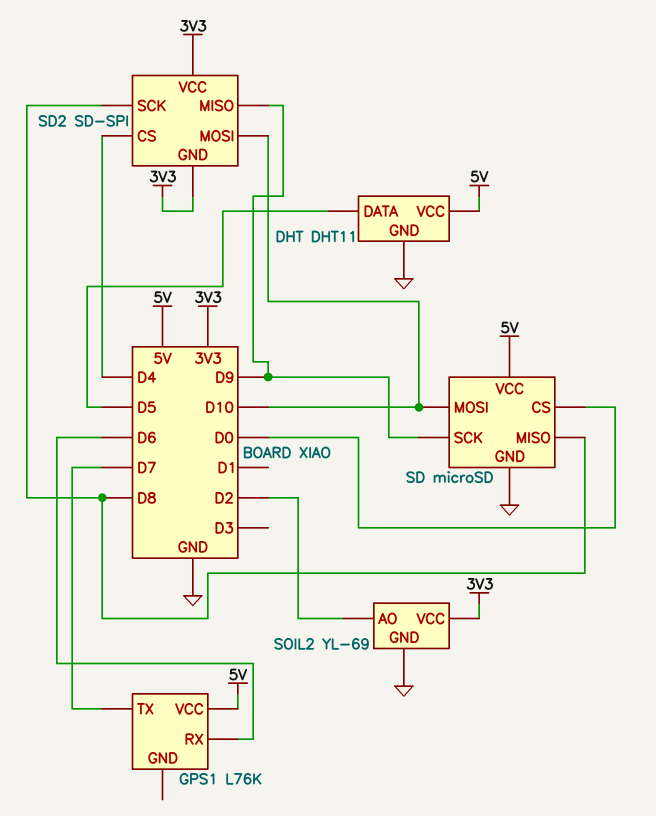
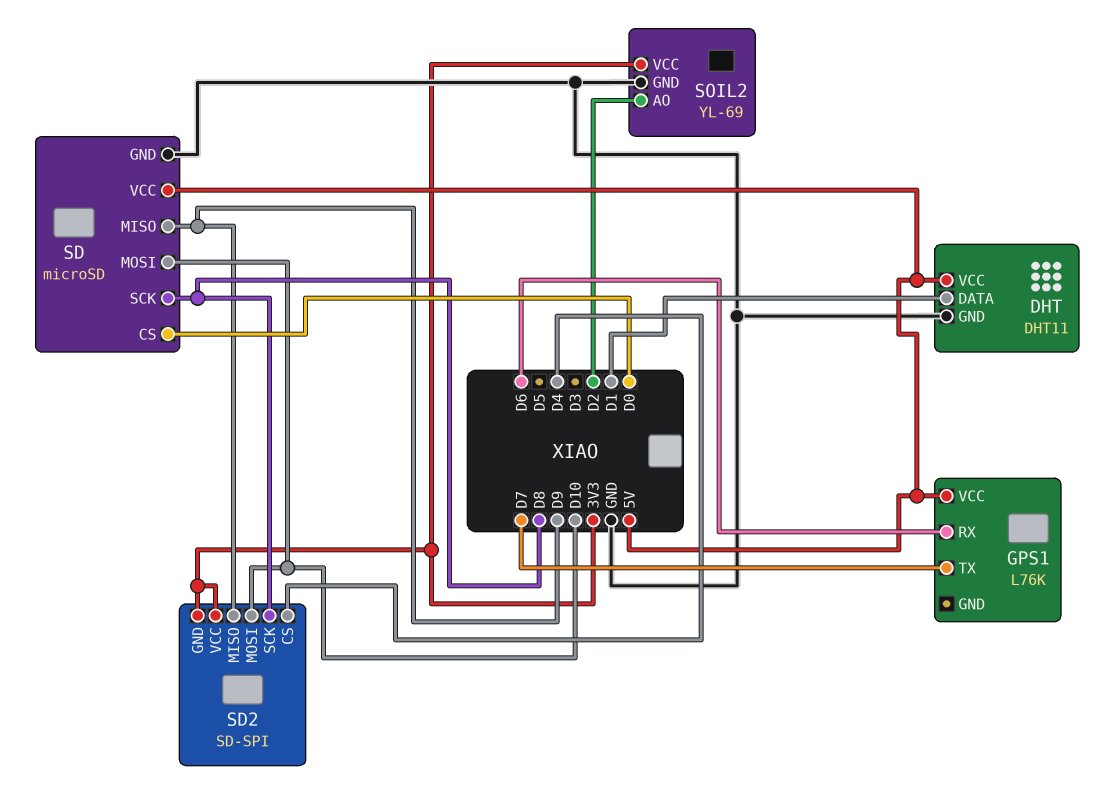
DHT pin DATA: D5 -> D1
SD pin MISO: D8 -> D9
SD pin SCK: D9 -> D8

